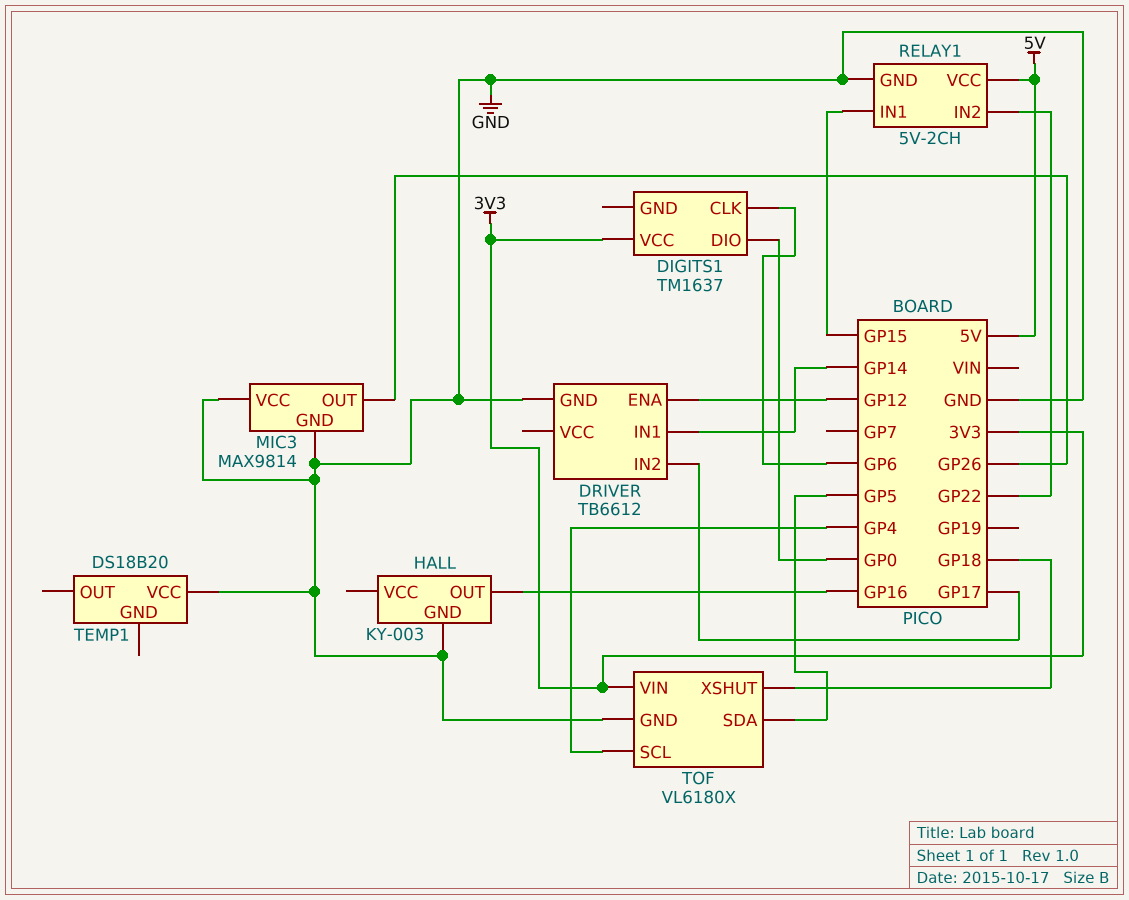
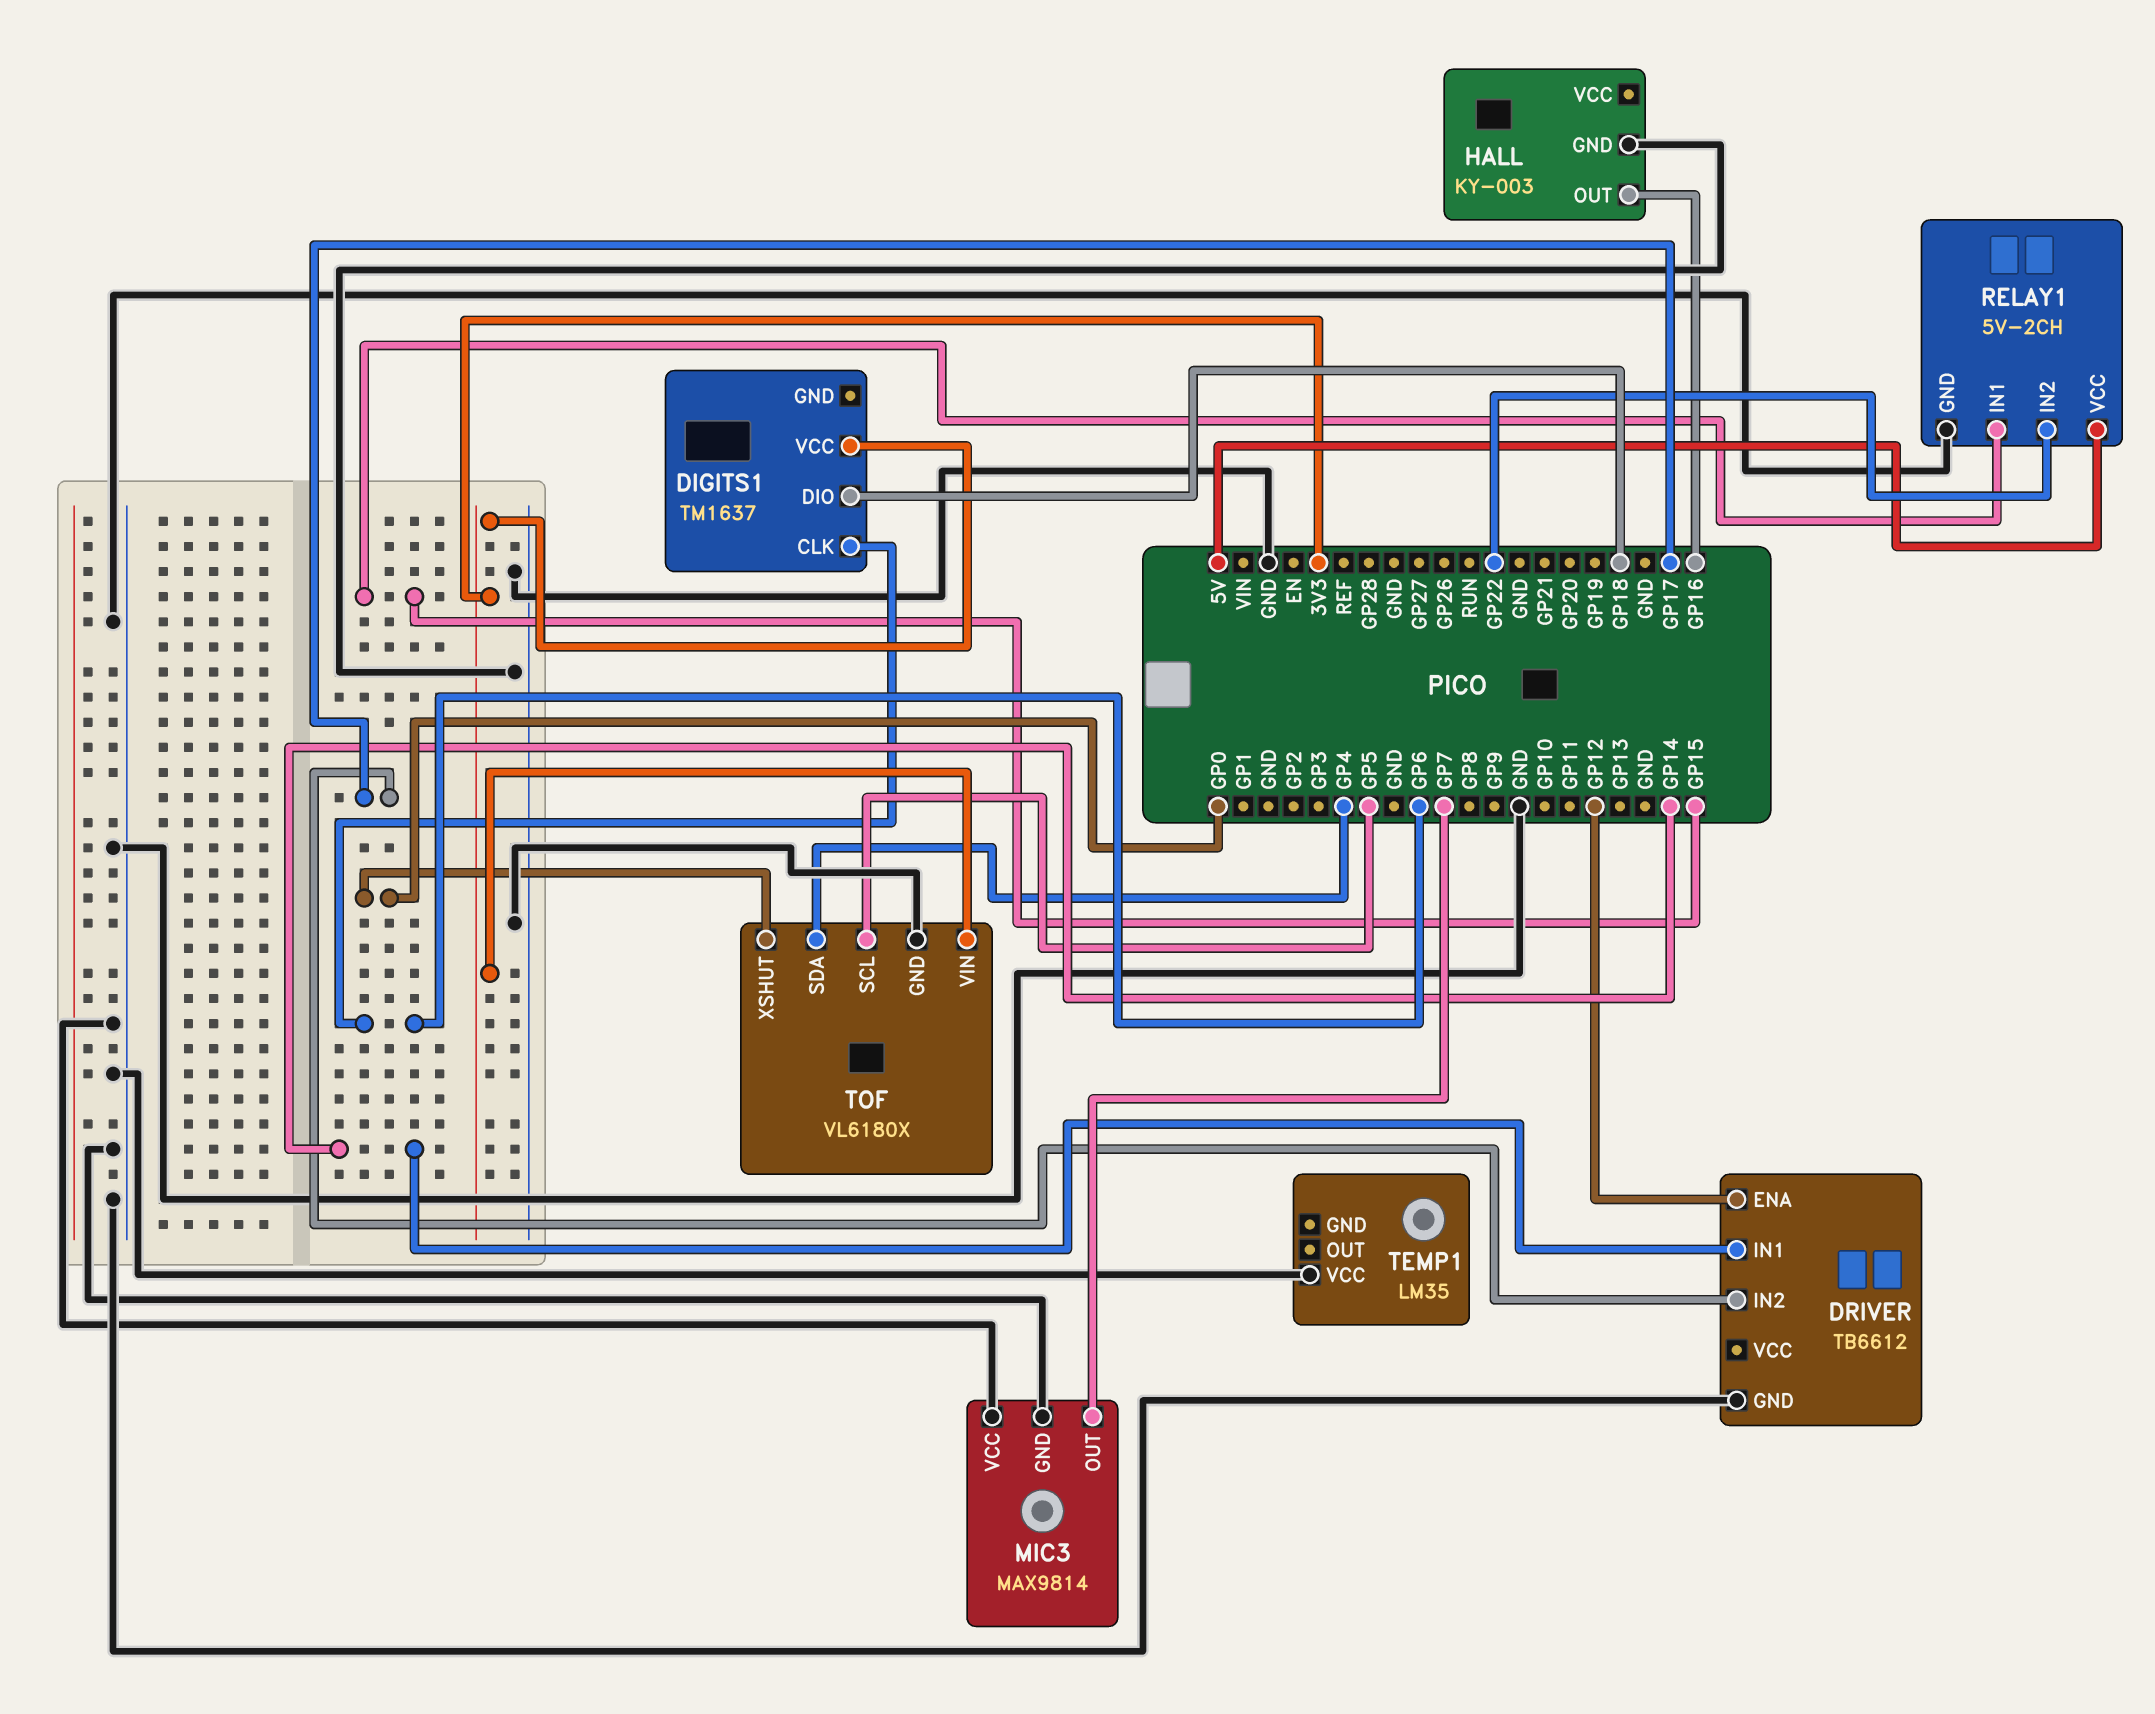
DIGITS1 pin DIO: GP0 -> GP18
MIC3 pin OUT: GP26 -> GP7
TEMP1: DS18B20 -> LM35
TOF pin SCL: GP4 -> GP5
TOF pin SDA: GP5 -> GP4
TOF pin XSHUT: GP18 -> GP0

